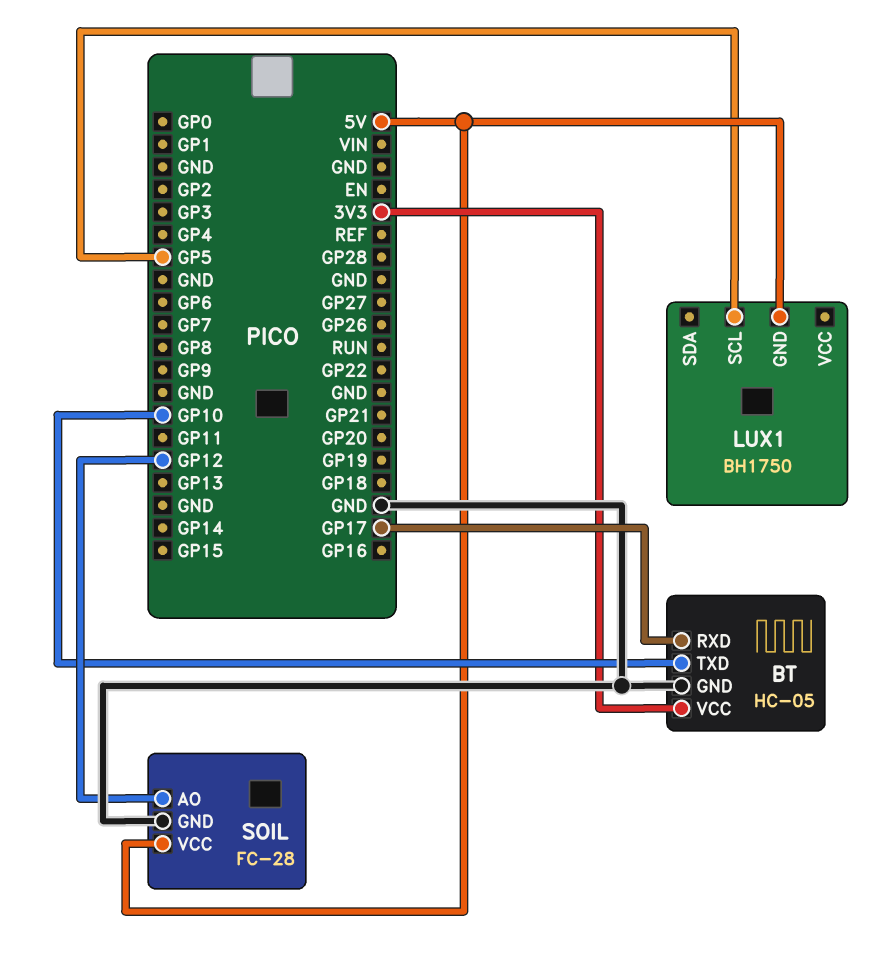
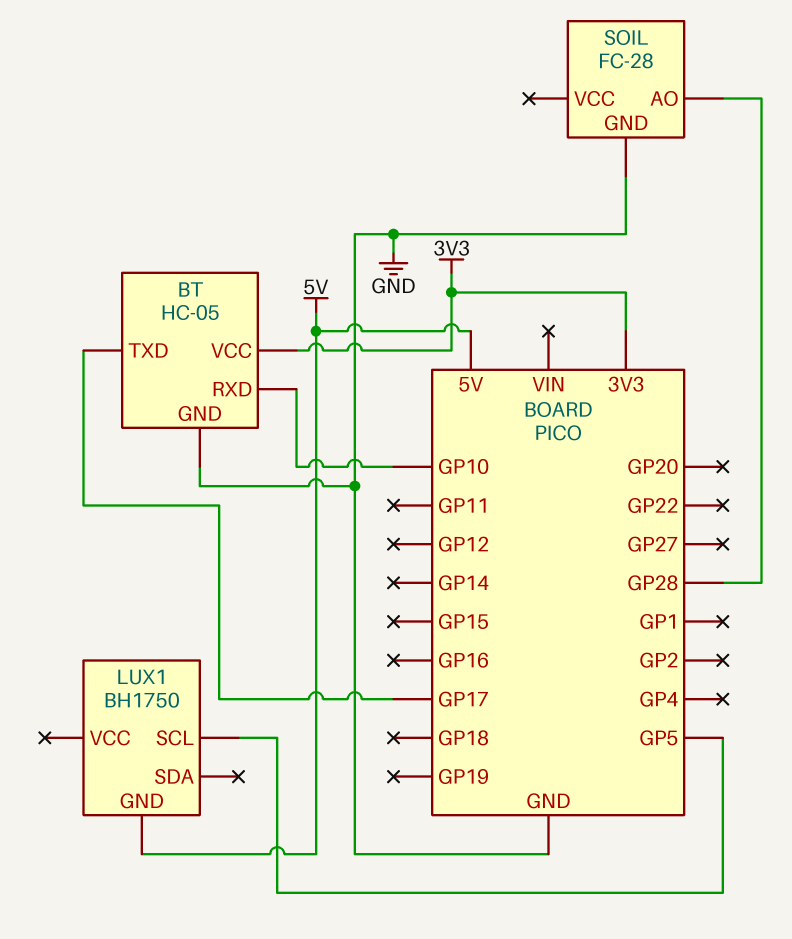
BT pin RXD: GP17 -> GP10
BT pin TXD: GP10 -> GP17
SOIL pin AO: GP12 -> GP28
SOIL pin VCC: 5V -> none

